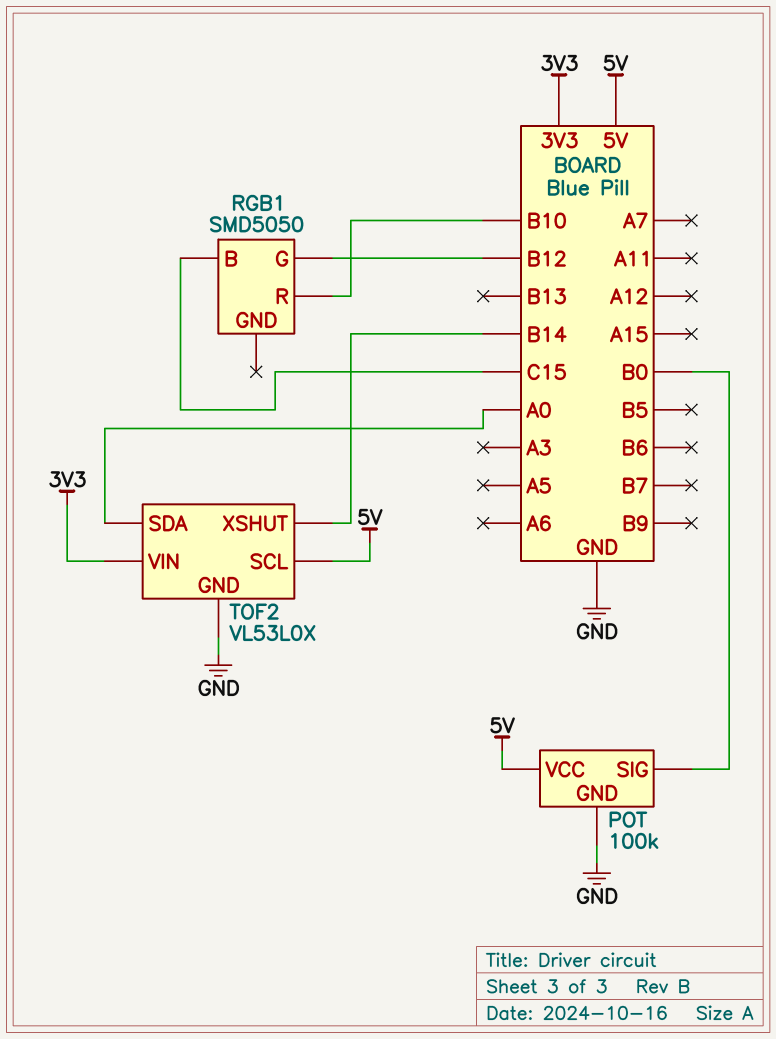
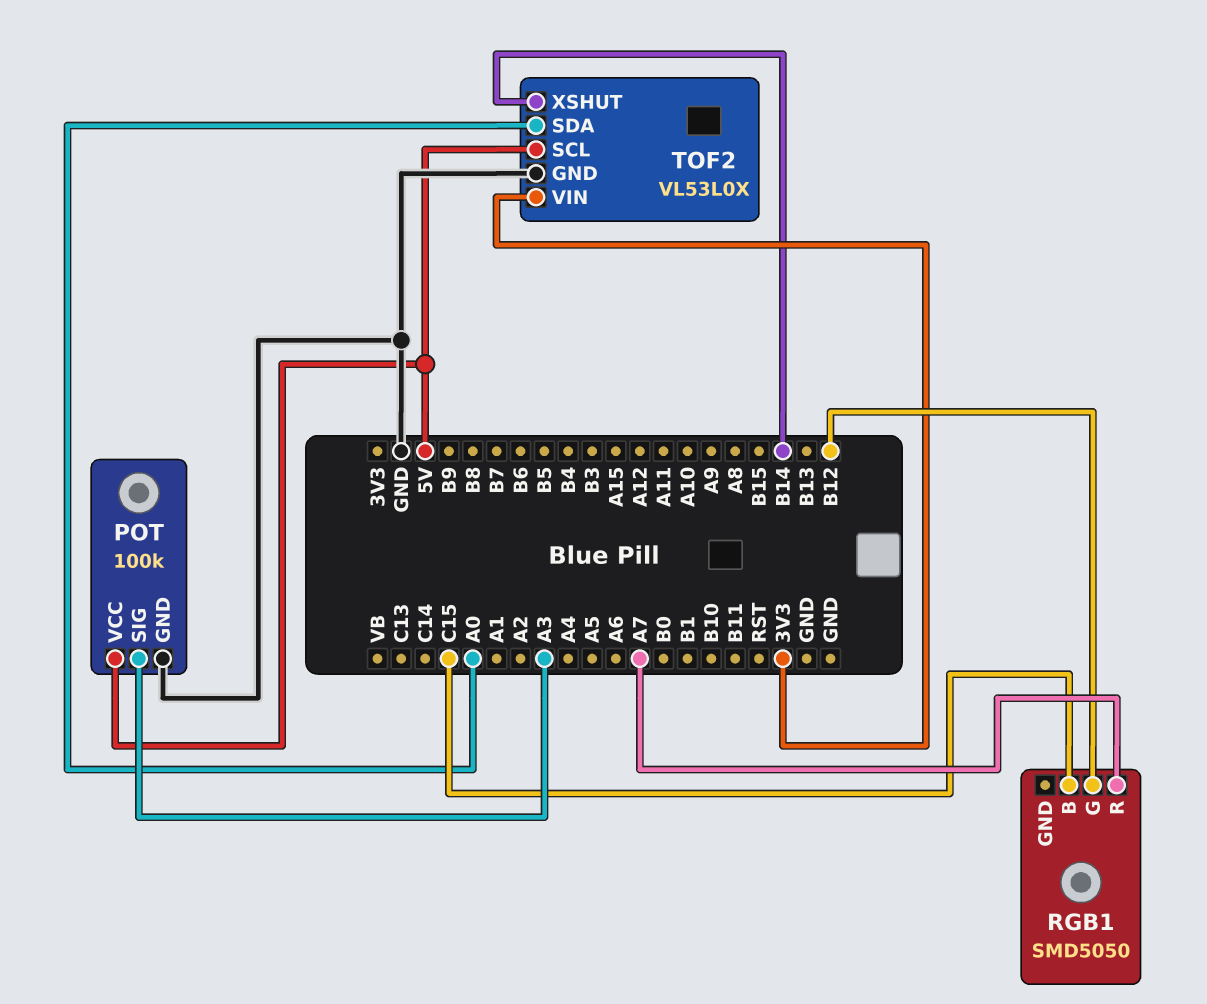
POT pin SIG: B0 -> A3
RGB1 pin R: B10 -> A7

